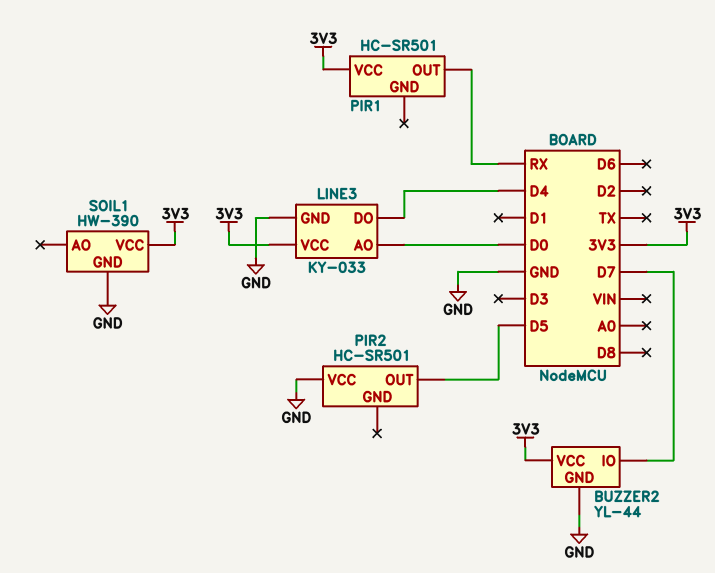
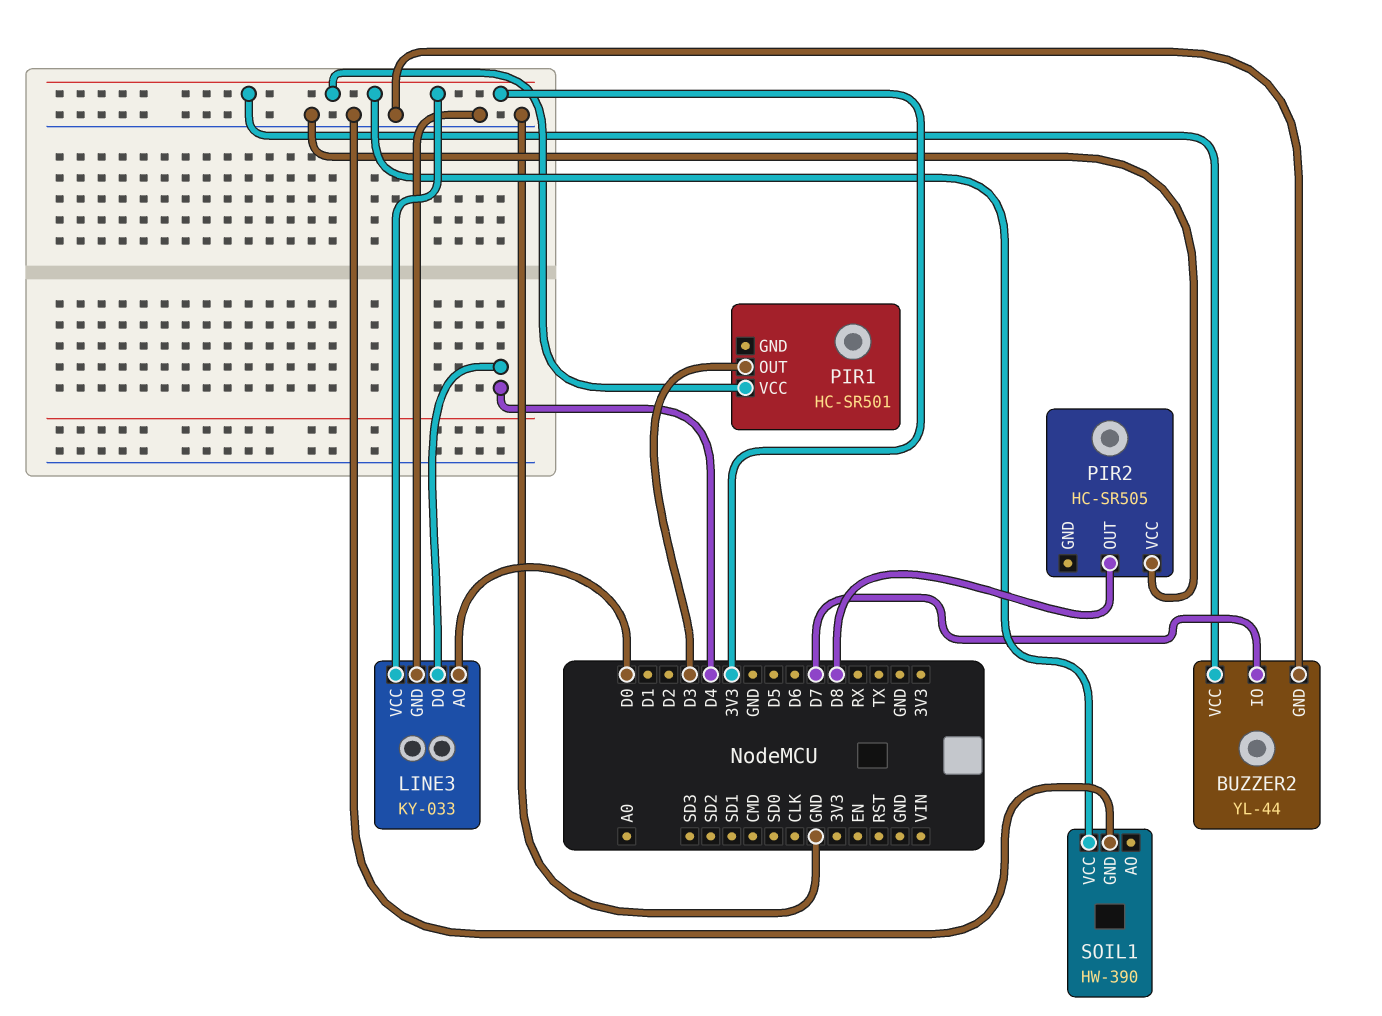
PIR1 pin OUT: RX -> D3
PIR2: HC-SR501 -> HC-SR505
PIR2 pin OUT: D5 -> D8

